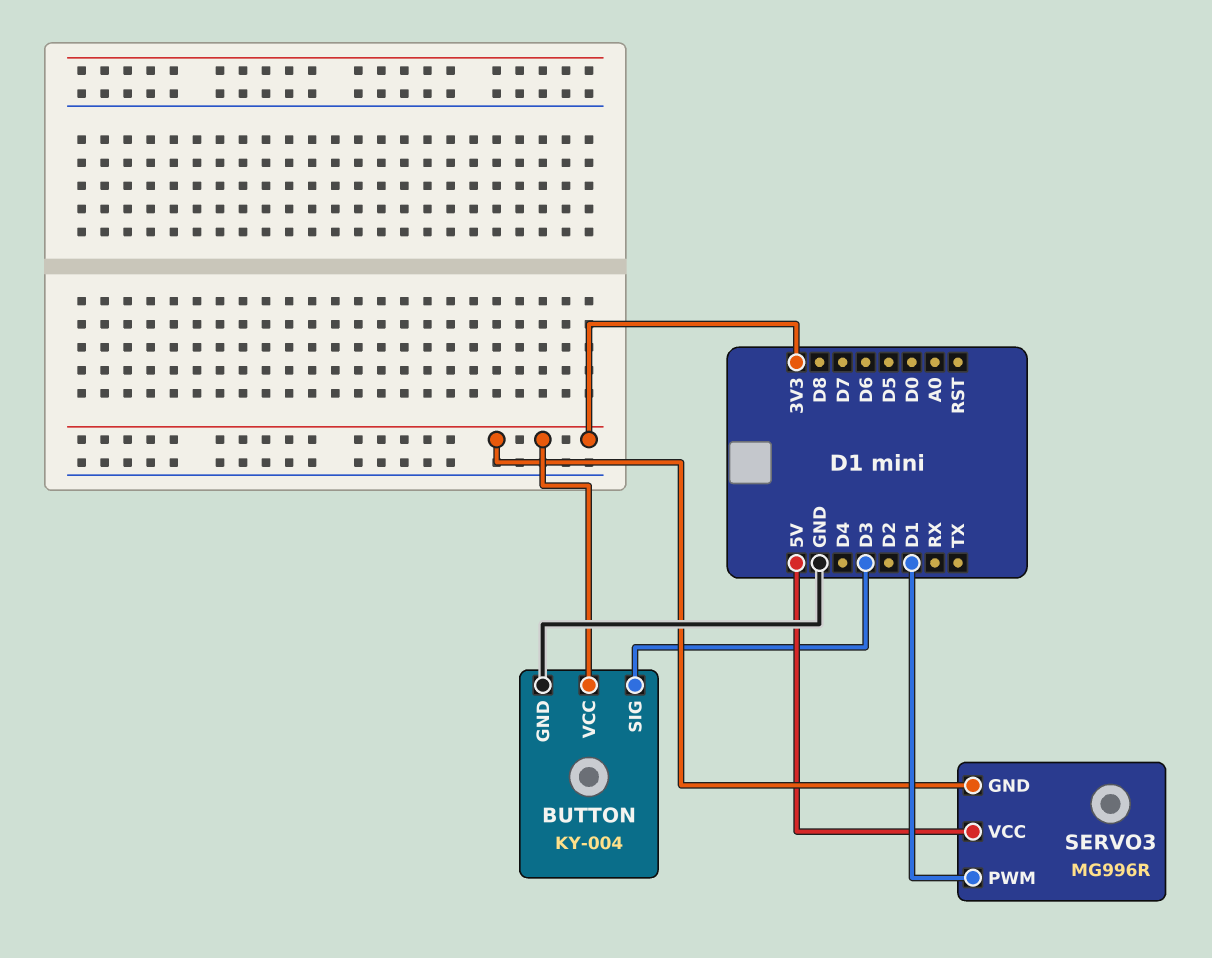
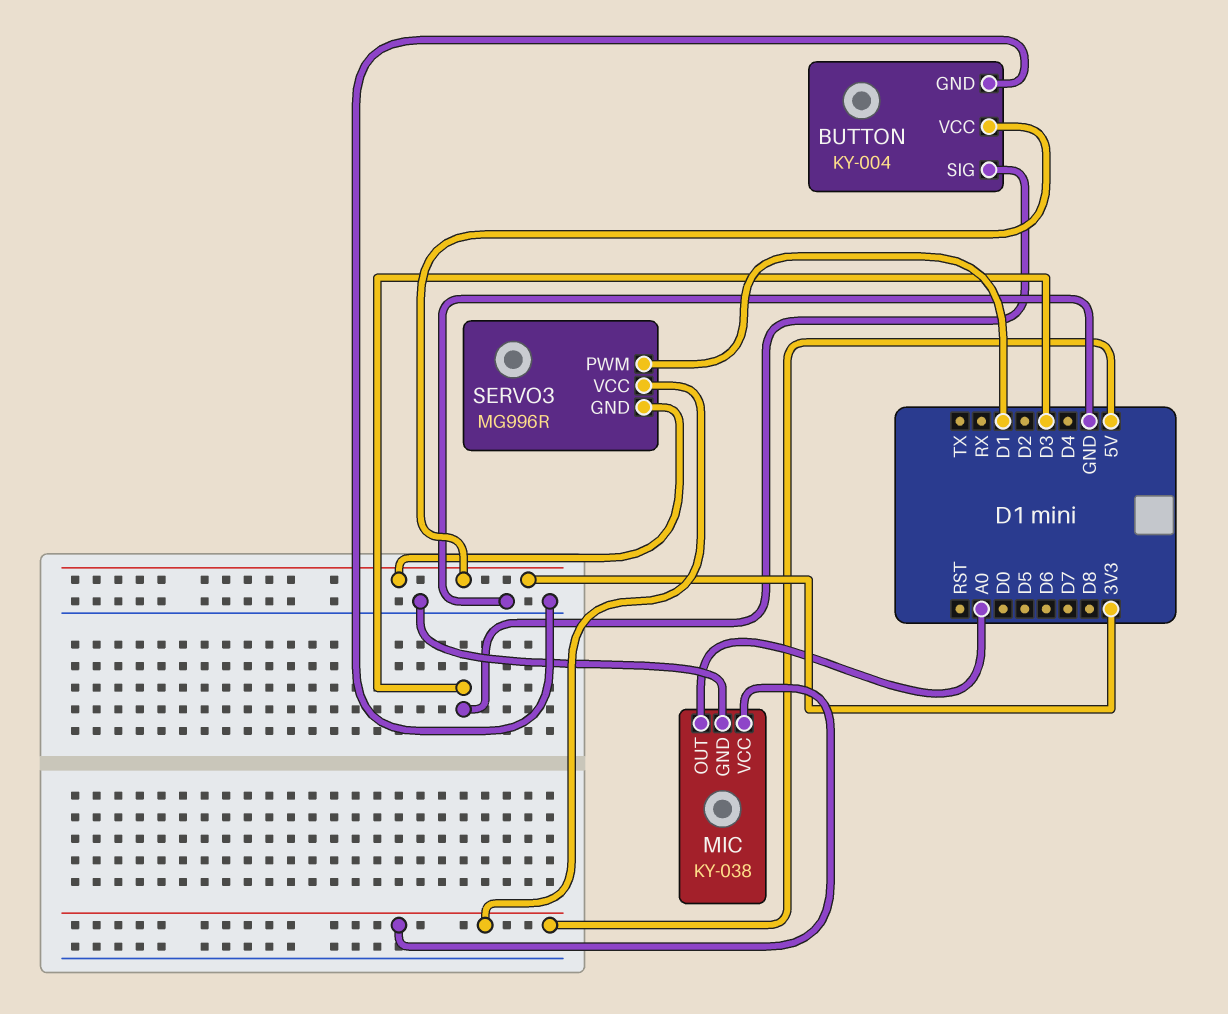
MIC: none -> KY-038
MIC pin GND: none -> GND
MIC pin OUT: none -> A0
MIC pin VCC: none -> 5V

